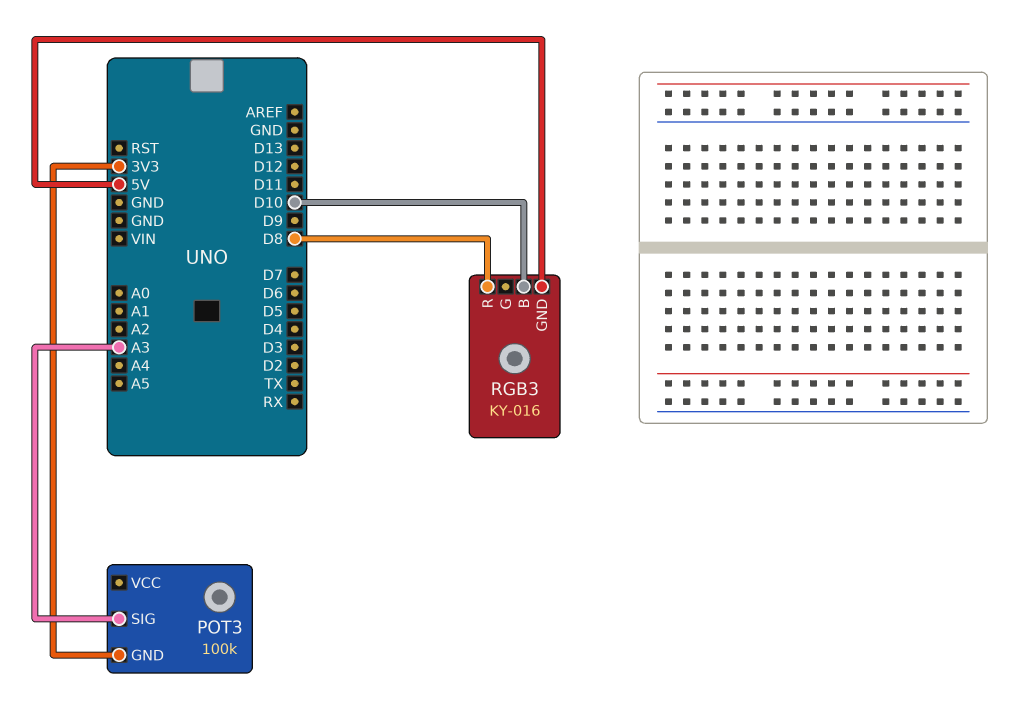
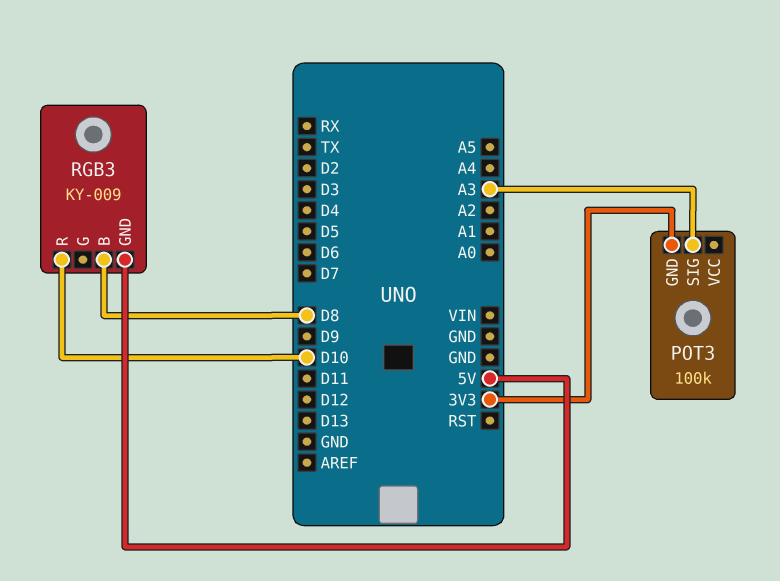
RGB3: KY-016 -> KY-009
RGB3 pin B: D10 -> D8
RGB3 pin R: D8 -> D10

